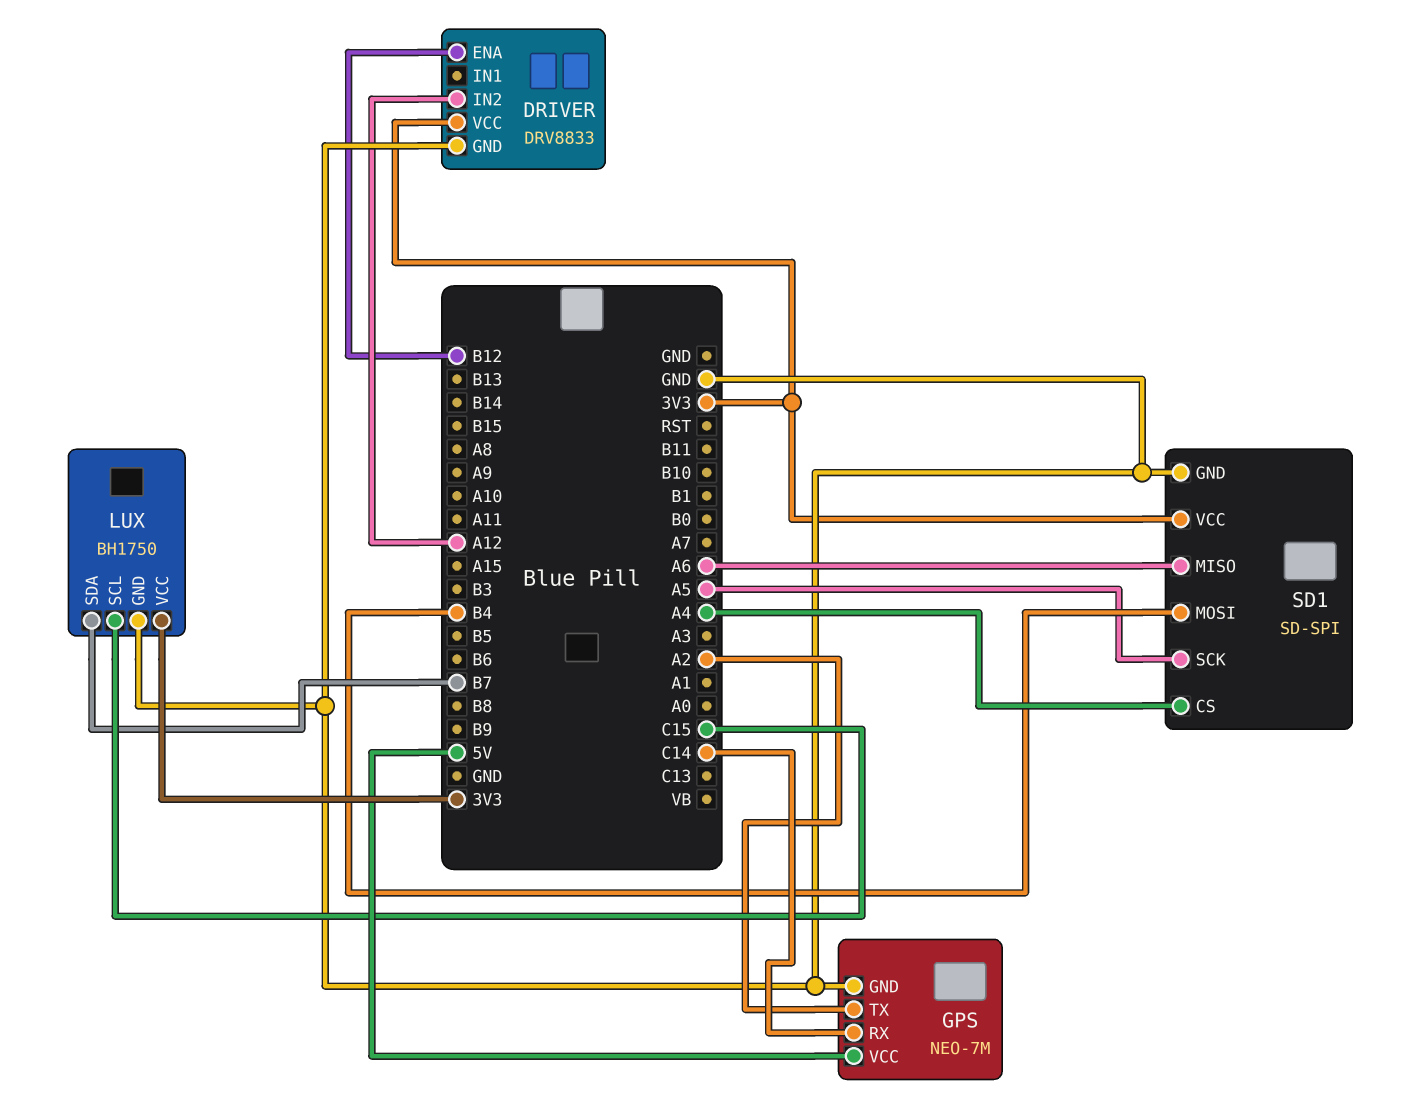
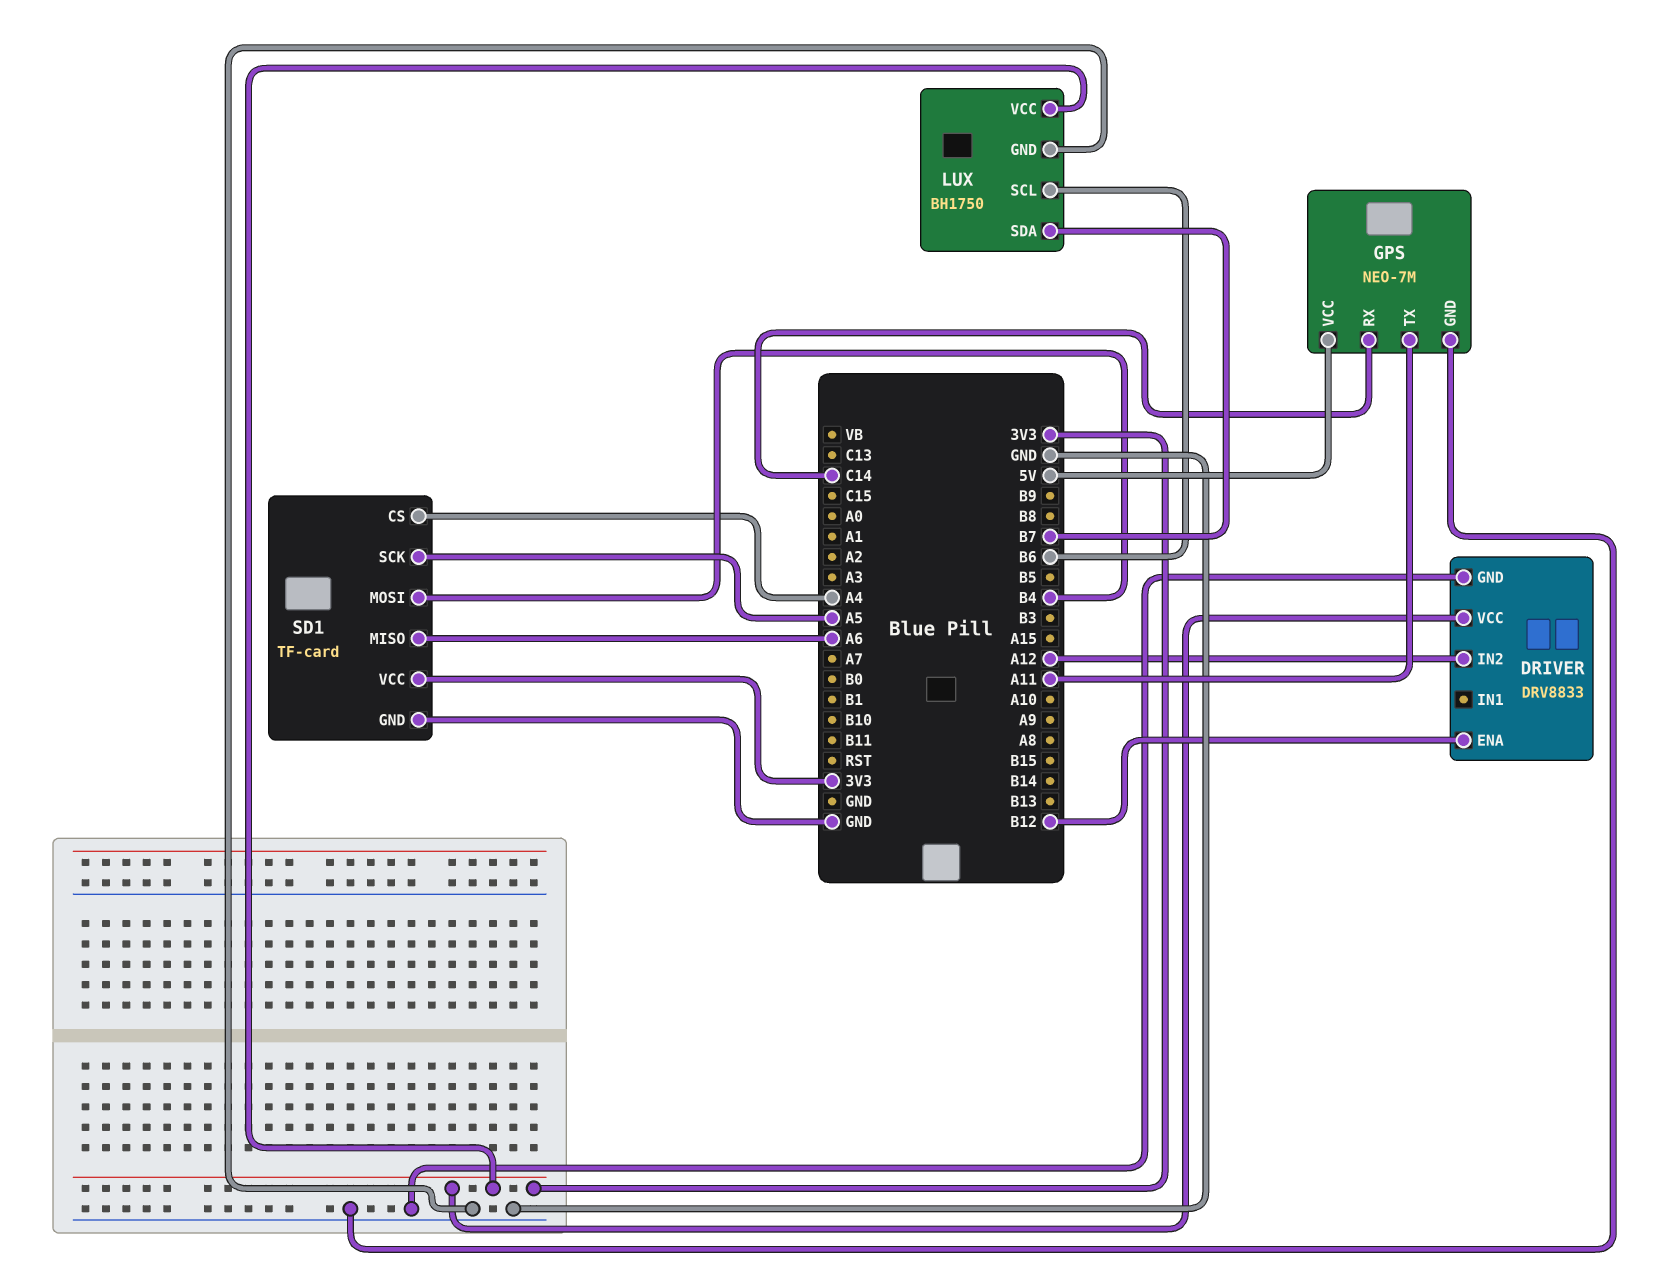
GPS pin TX: A2 -> A11
LUX pin SCL: C15 -> B6
SD1: SD-SPI -> TF-card

